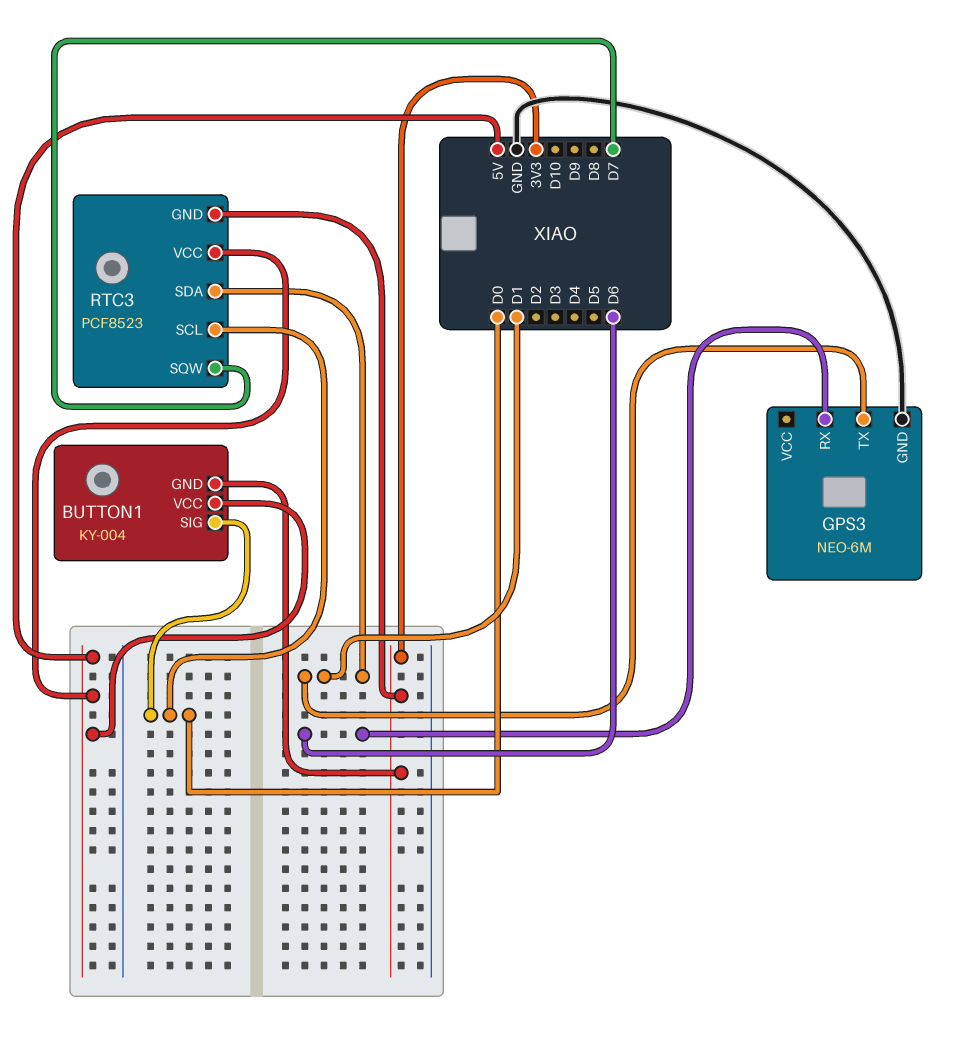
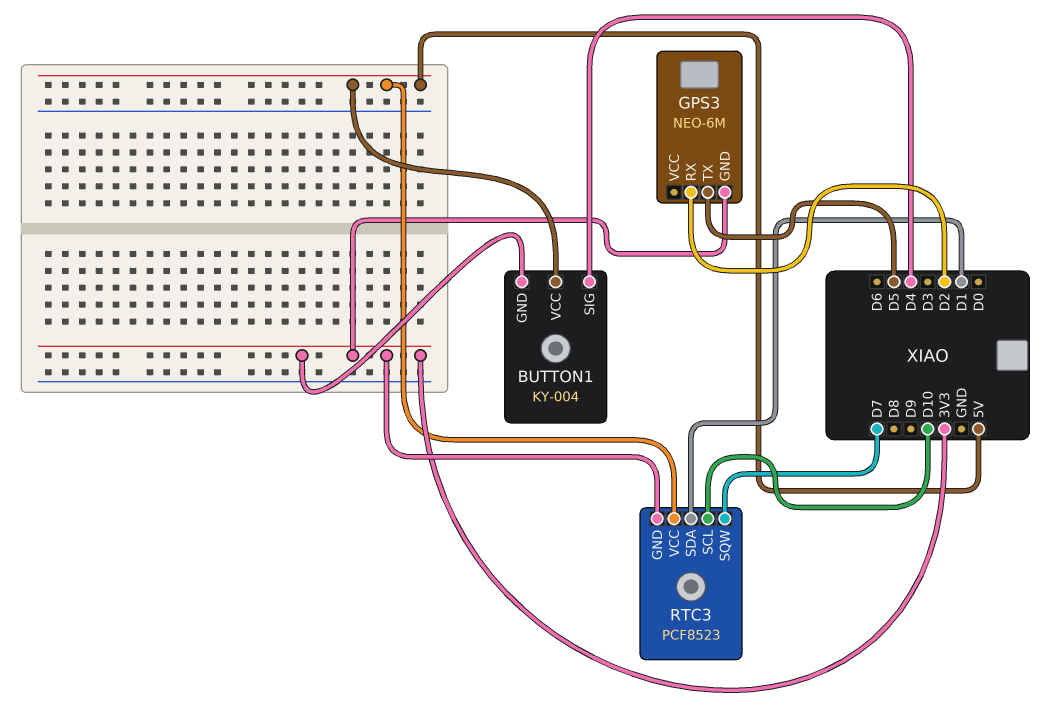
BUTTON1 pin SIG: D0 -> D4
GPS3 pin GND: GND -> 3V3
GPS3 pin RX: D6 -> D2
GPS3 pin TX: D1 -> D5
RTC3 pin SCL: D0 -> D10

